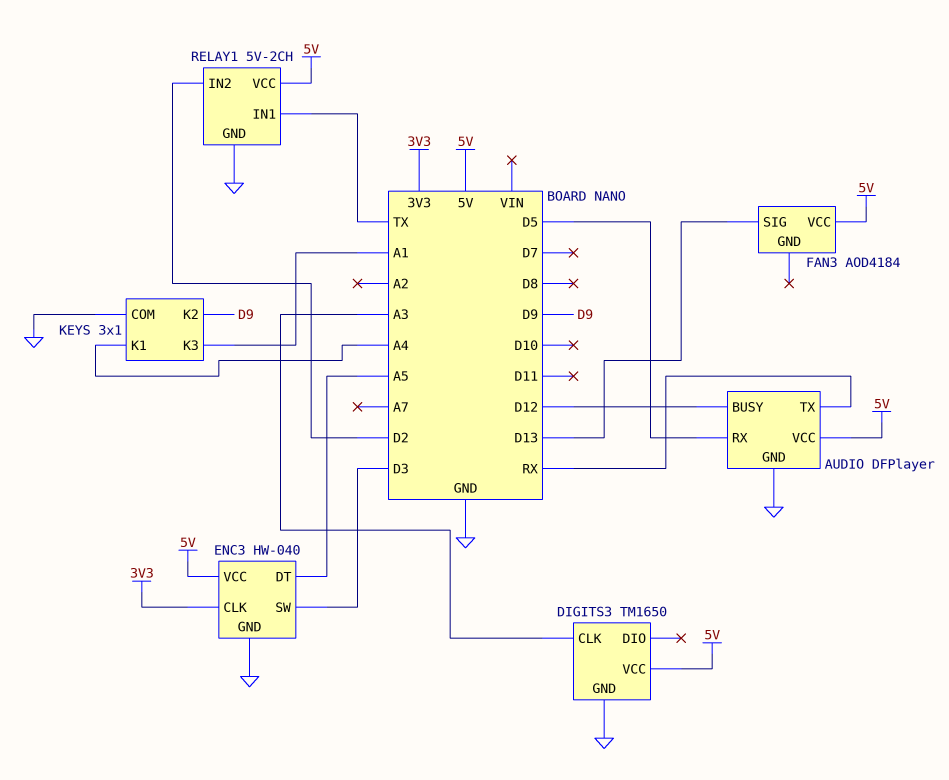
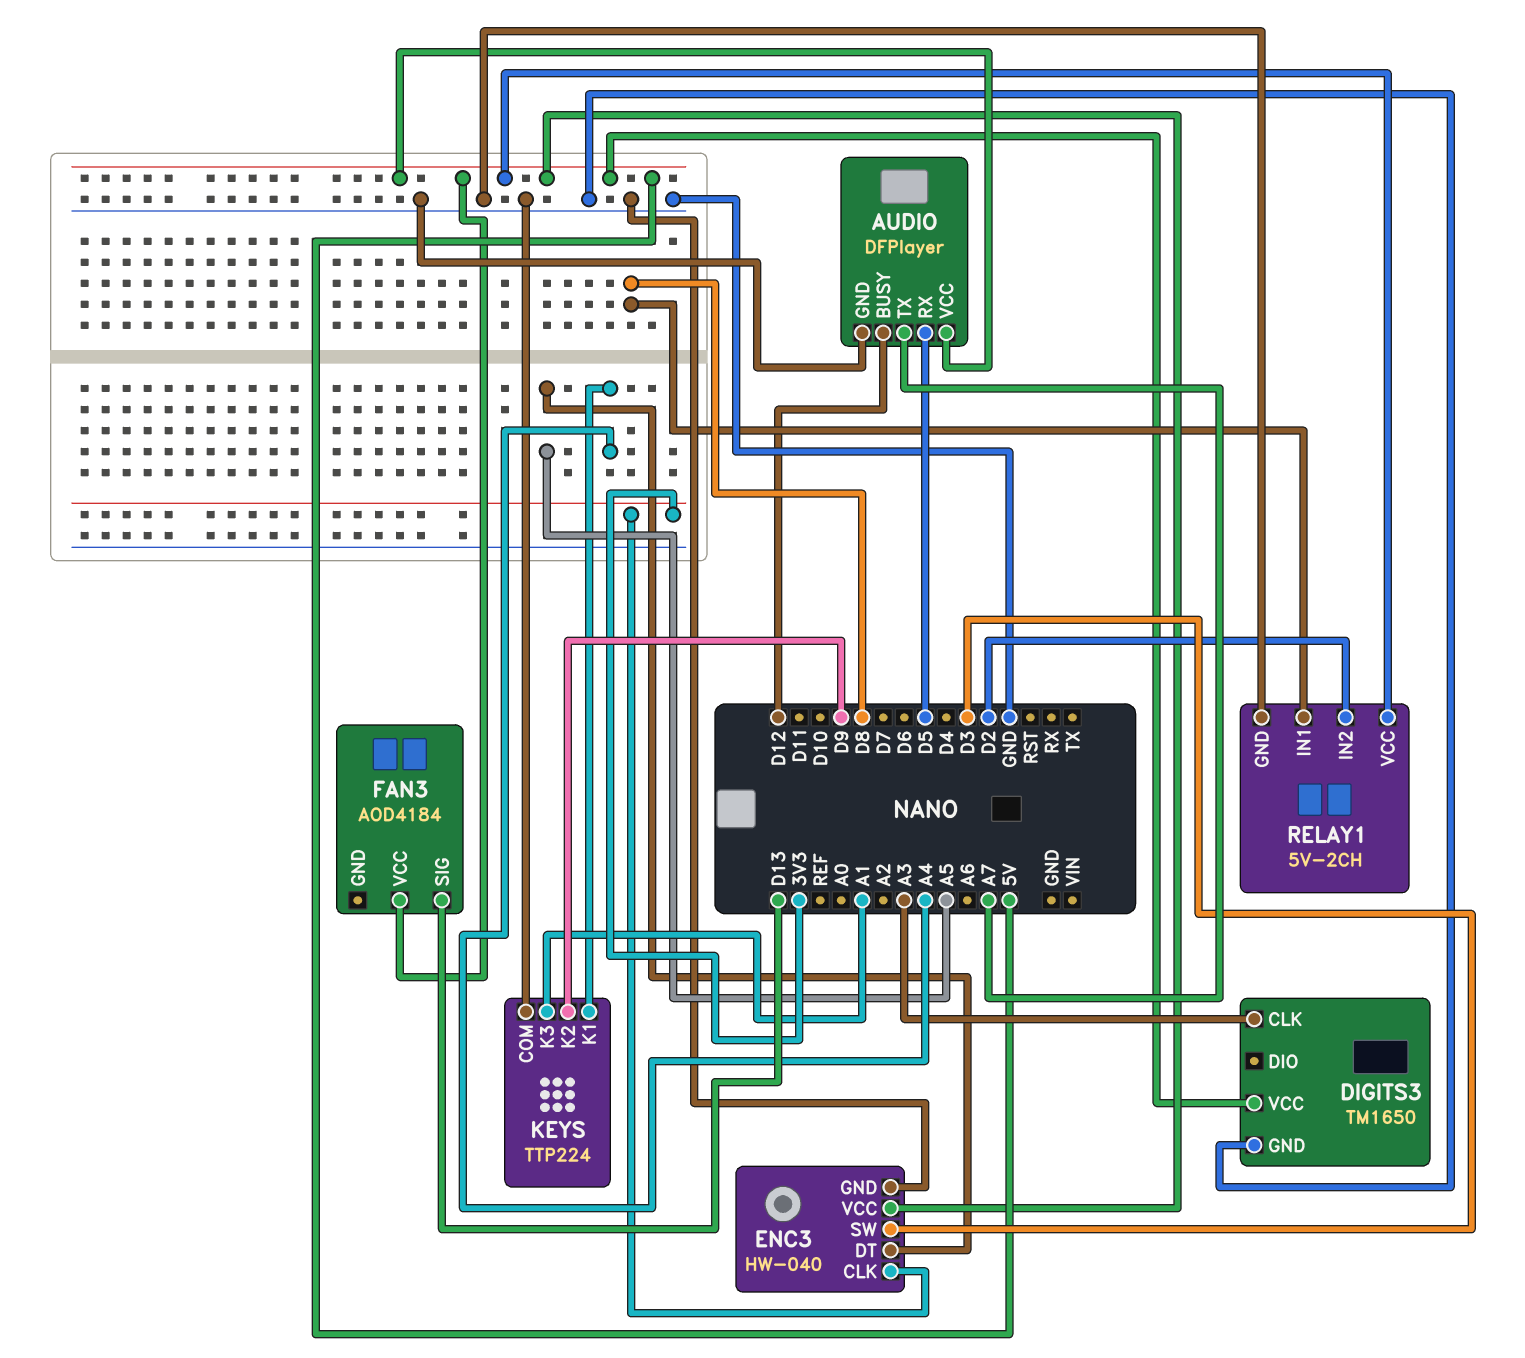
AUDIO pin TX: RX -> A7
KEYS: 3x1 -> TTP224
RELAY1 pin IN1: TX -> D8

